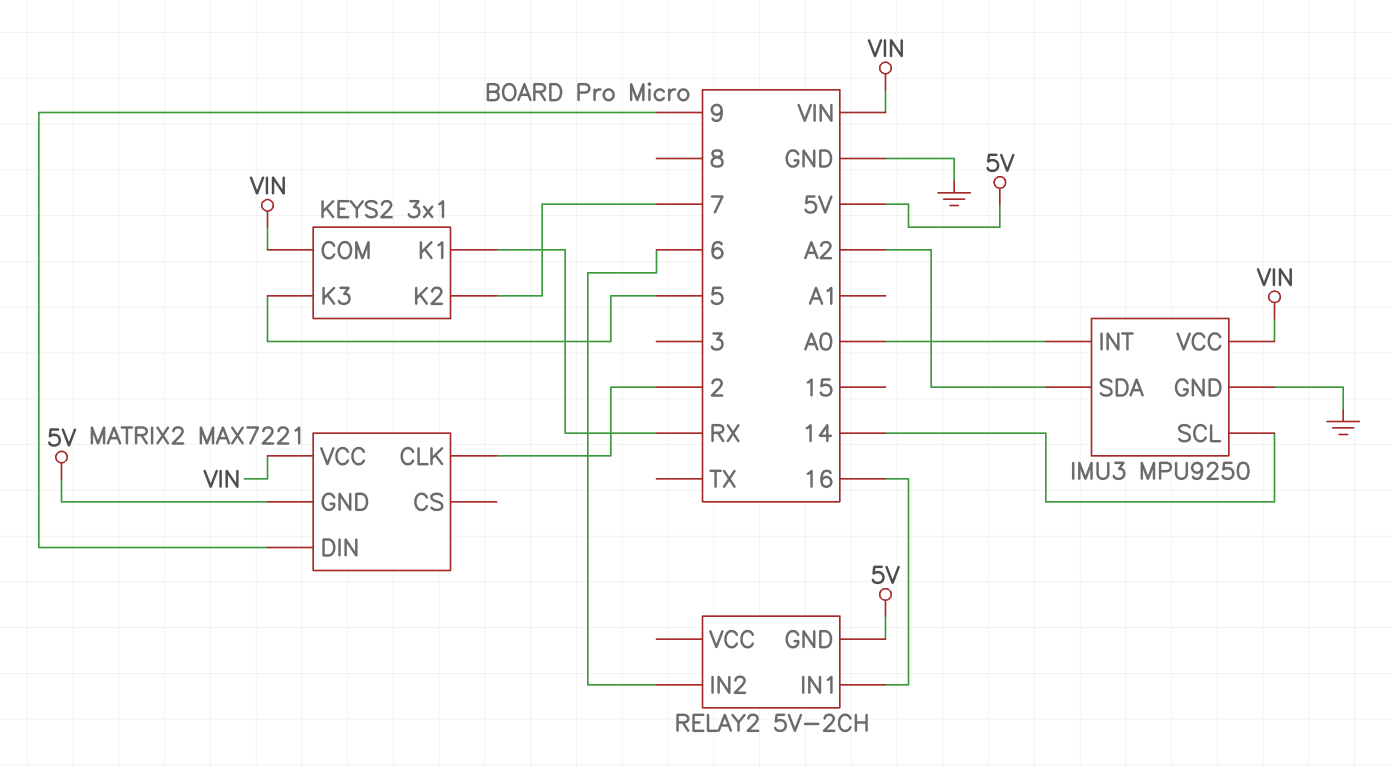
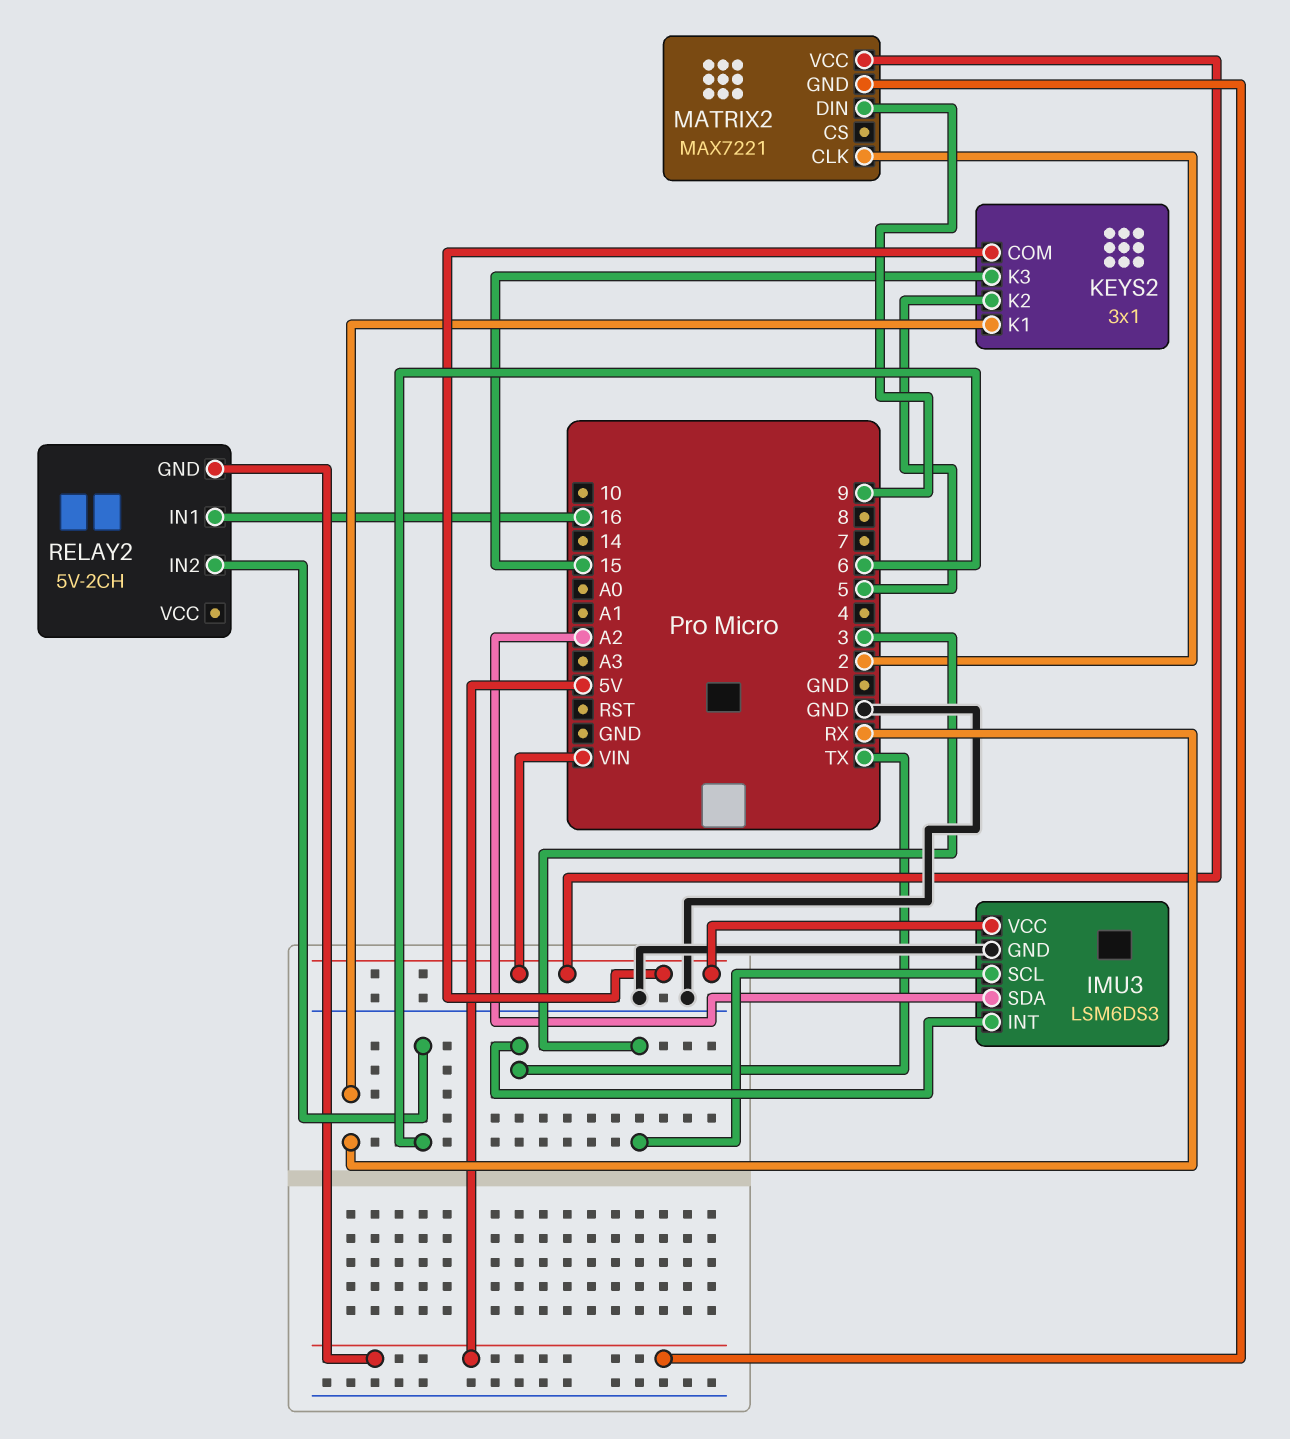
IMU3: MPU9250 -> LSM6DS3
IMU3 pin INT: A0 -> TX
IMU3 pin SCL: 14 -> 3
KEYS2 pin K2: 7 -> 5
KEYS2 pin K3: 5 -> 15

